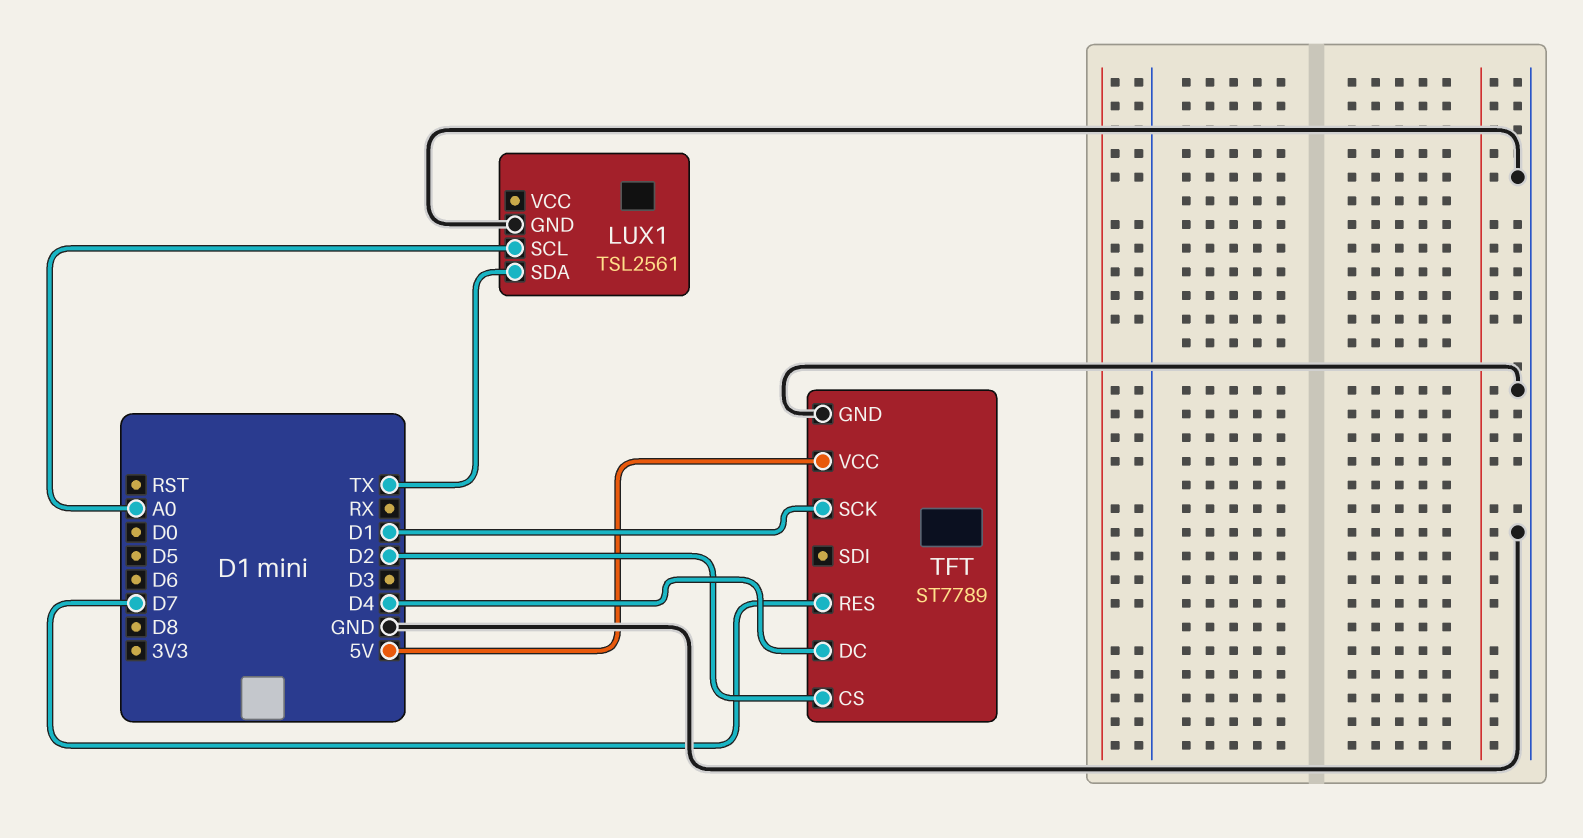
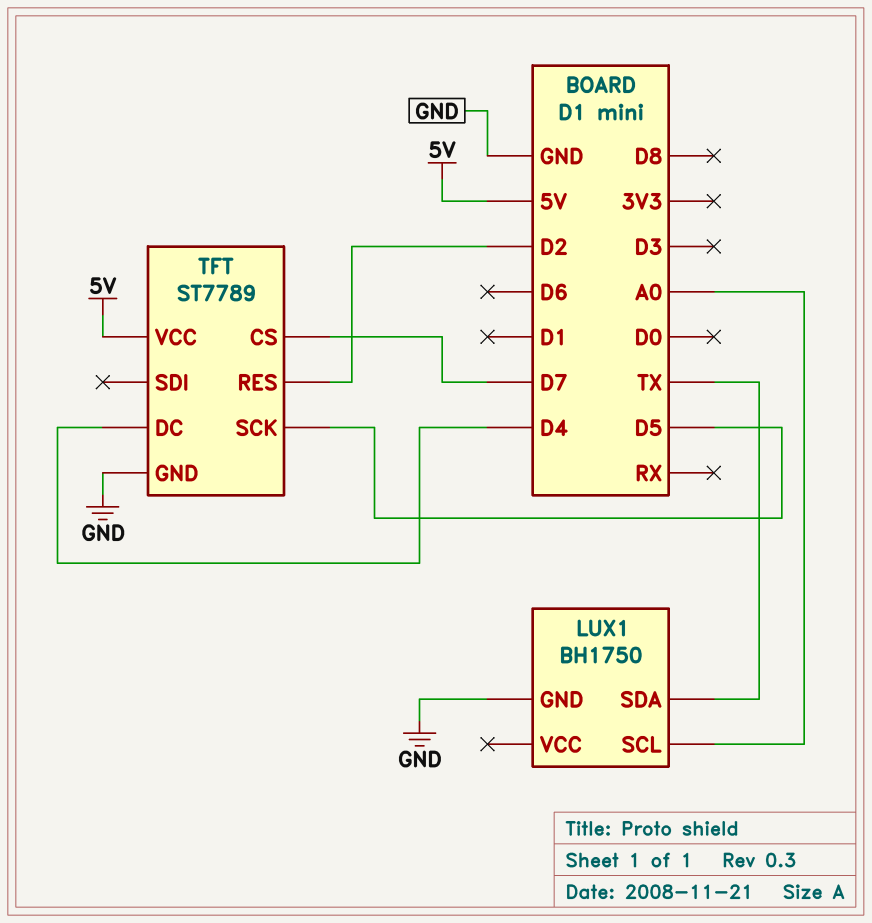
LUX1: TSL2561 -> BH1750
TFT pin CS: D2 -> D7
TFT pin RES: D7 -> D2
TFT pin SCK: D1 -> D5

